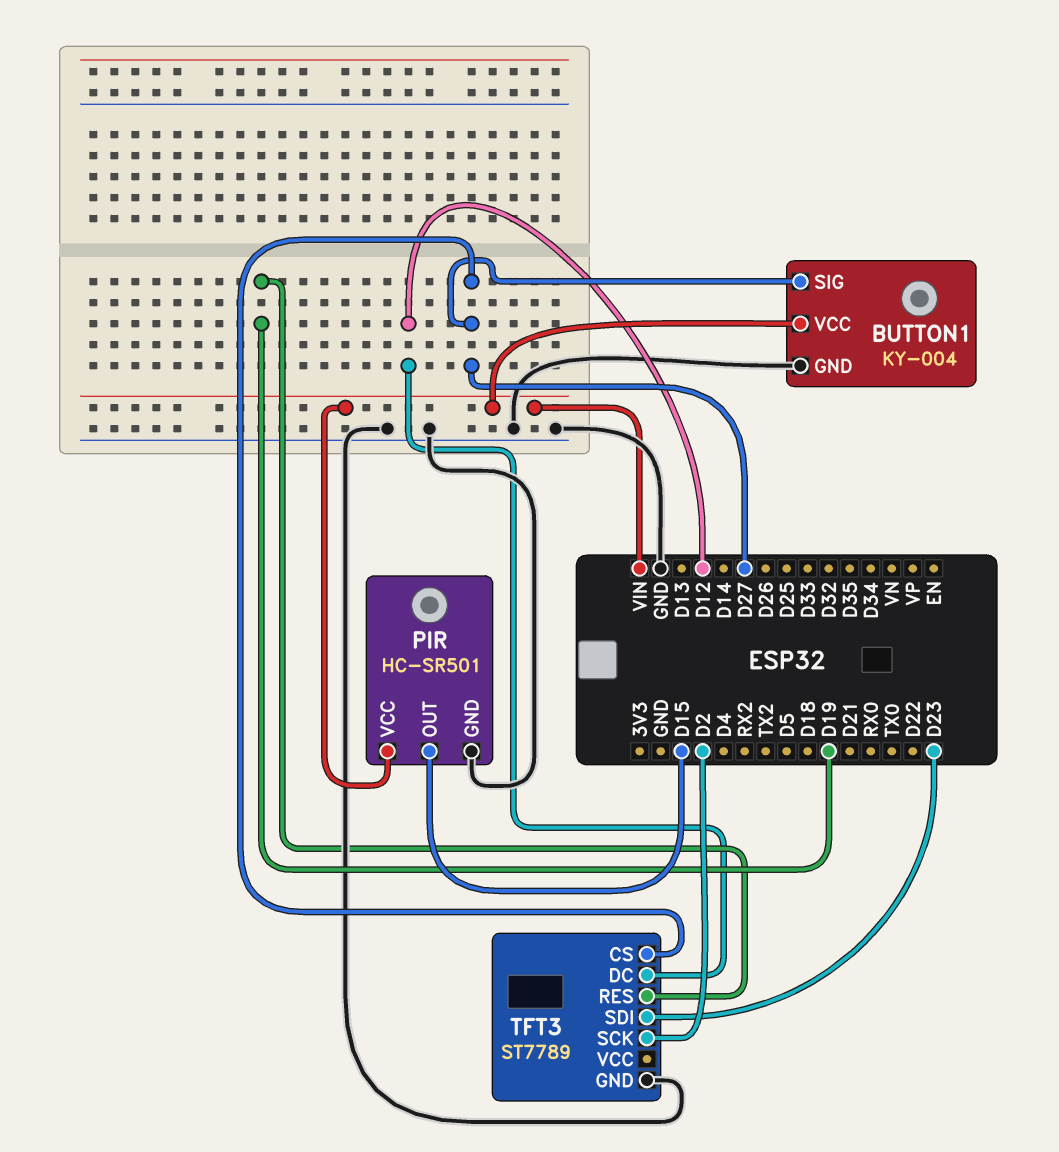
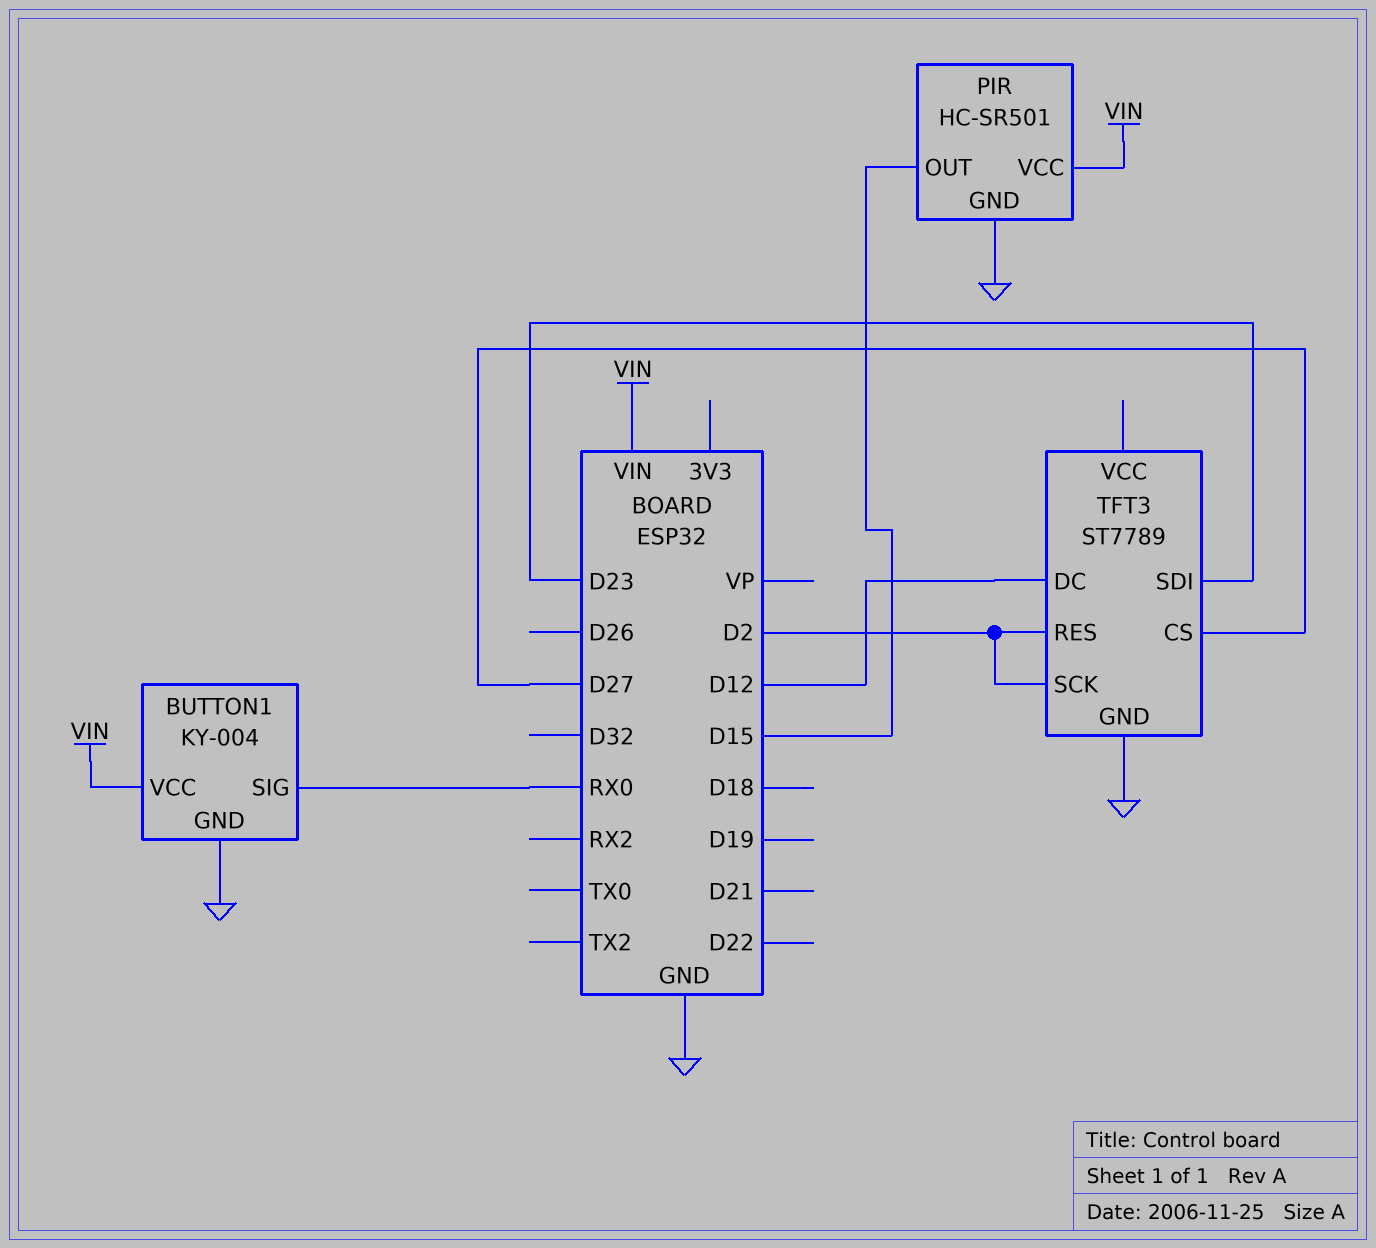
BUTTON1 pin SIG: D27 -> RX0
TFT3 pin RES: D19 -> D2

